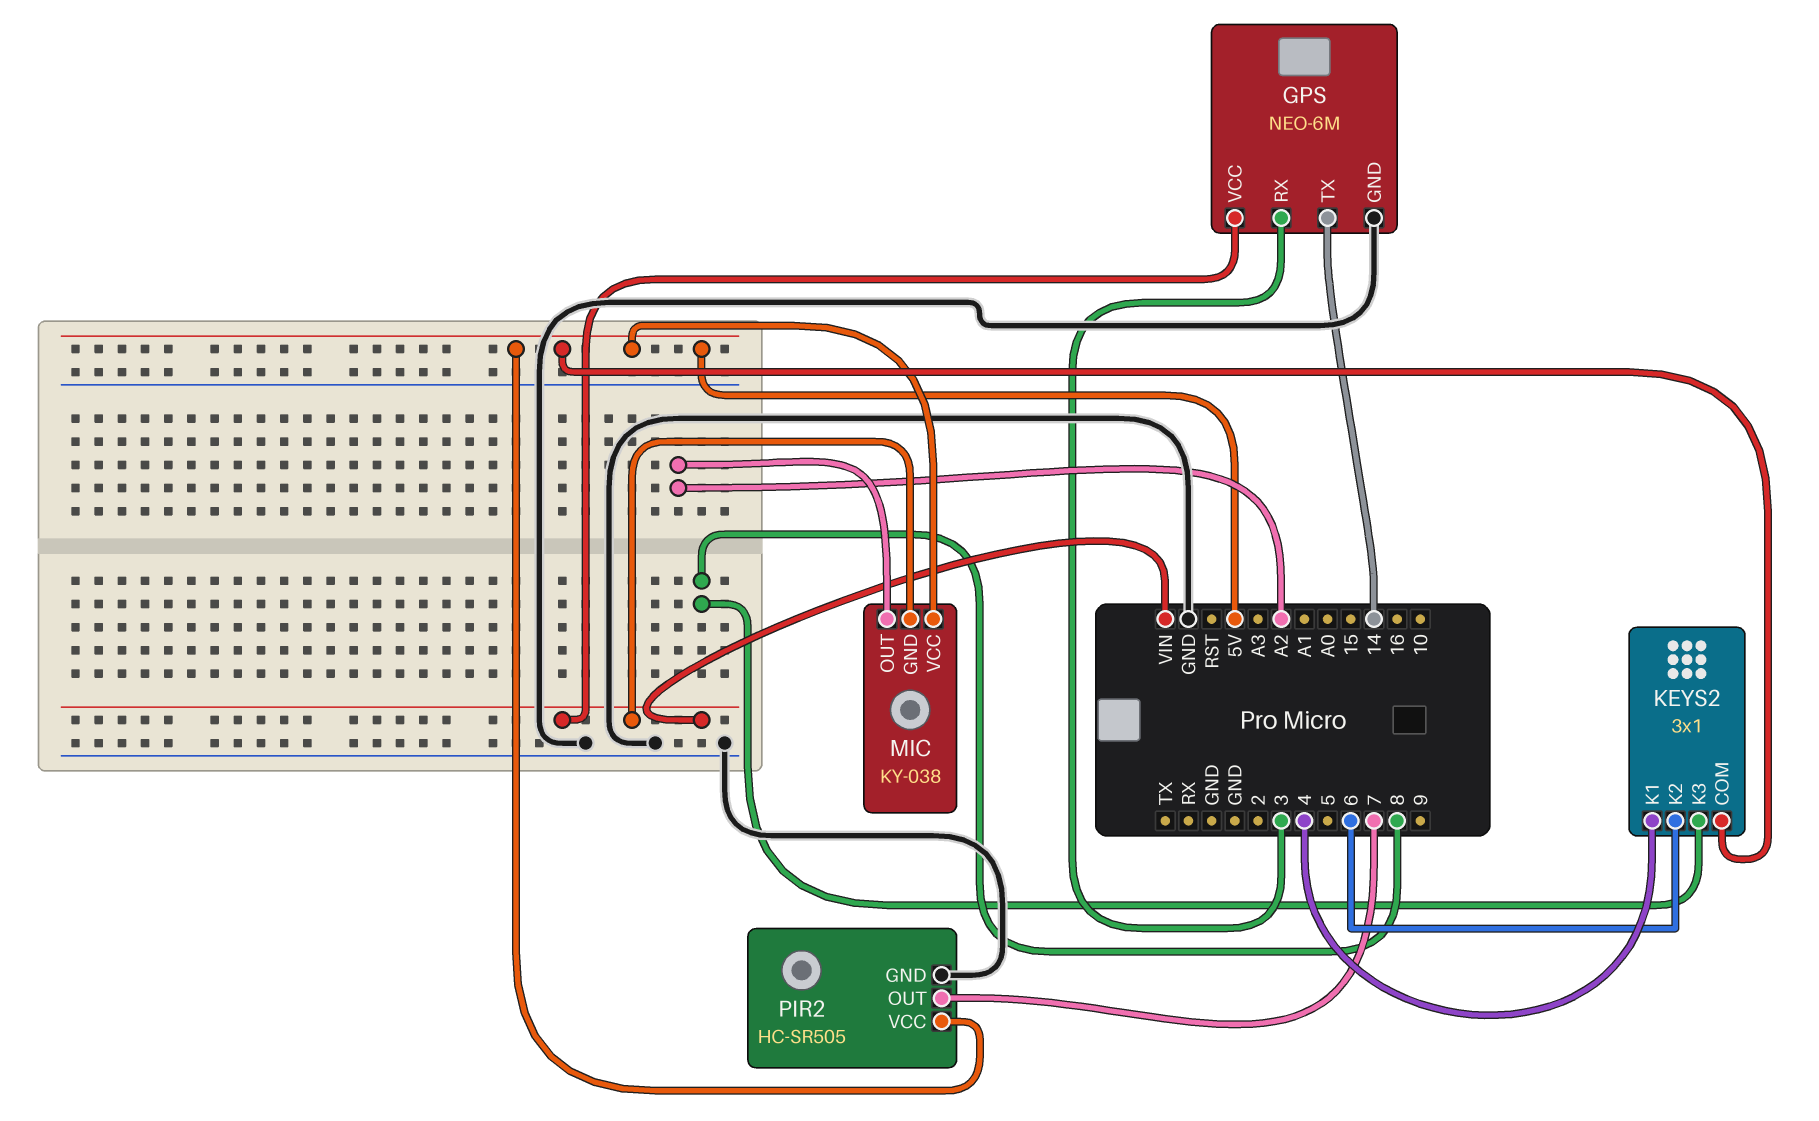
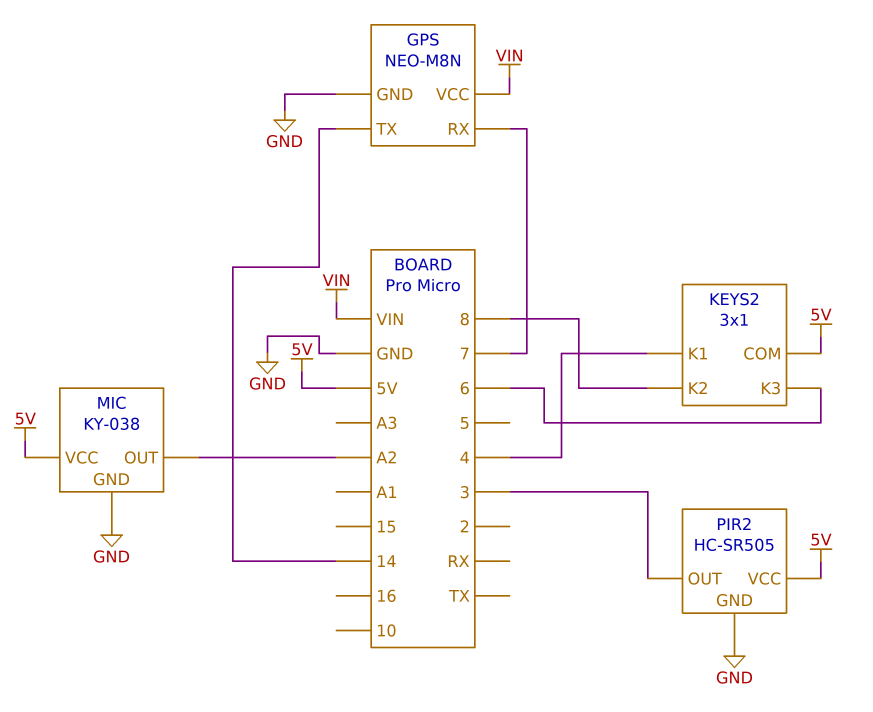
GPS: NEO-6M -> NEO-M8N
GPS pin RX: 3 -> 7
KEYS2 pin K2: 6 -> 8
KEYS2 pin K3: 8 -> 6
MIC pin GND: VIN -> GND
PIR2 pin OUT: 7 -> 3

